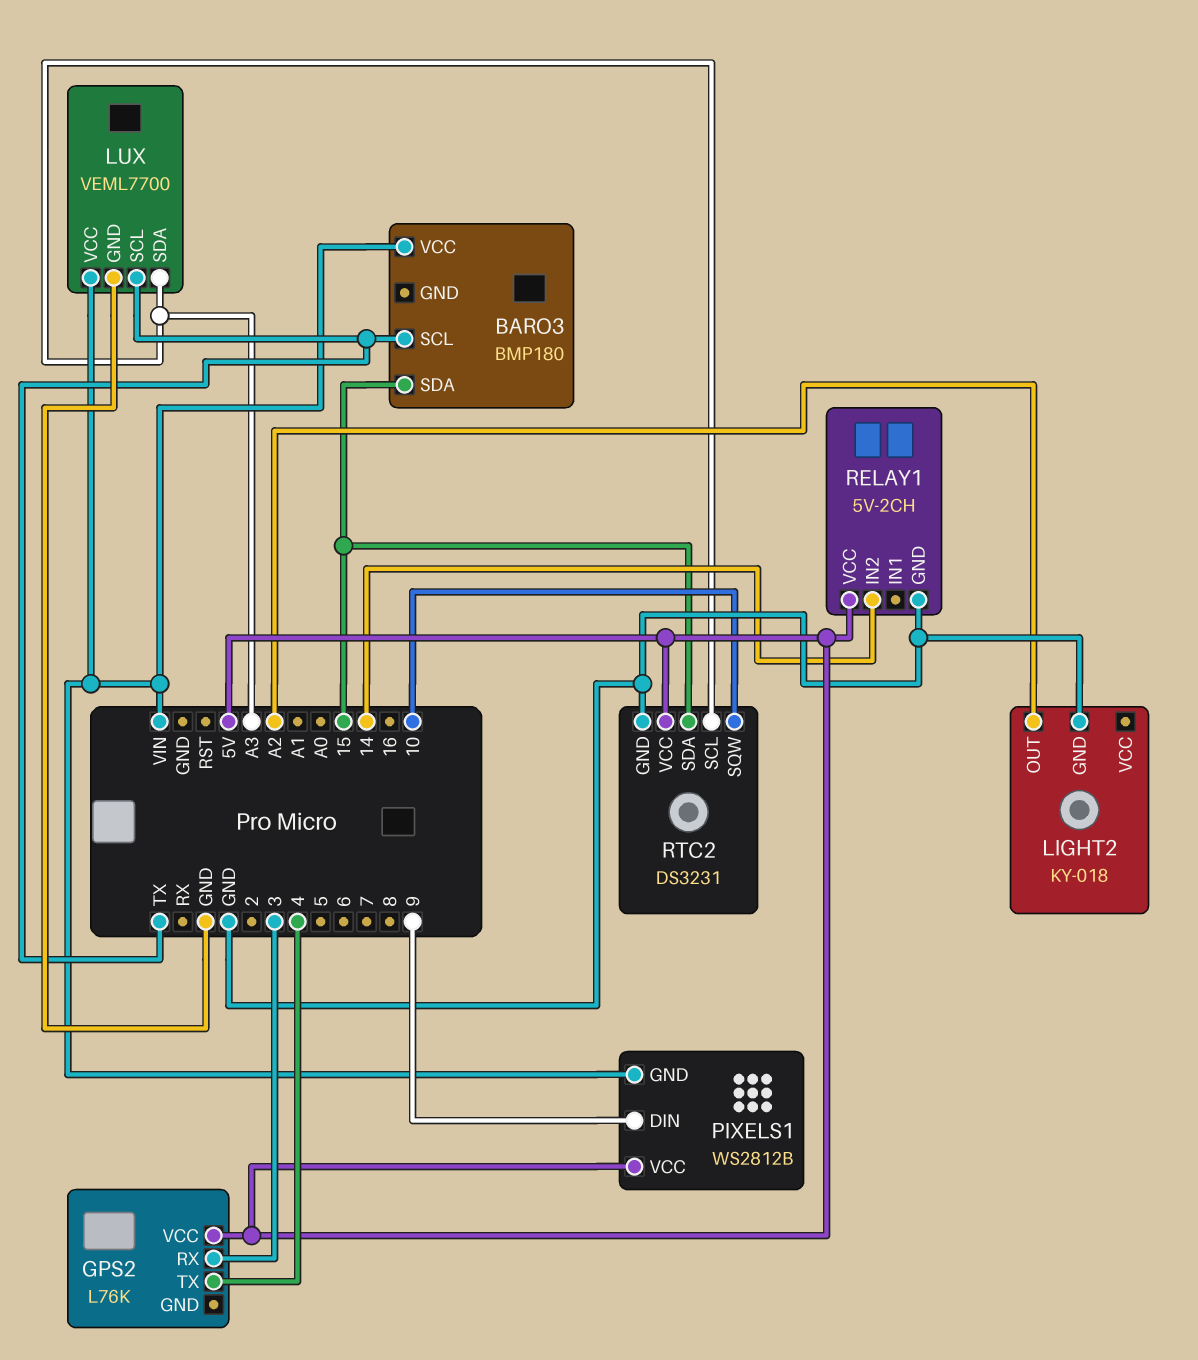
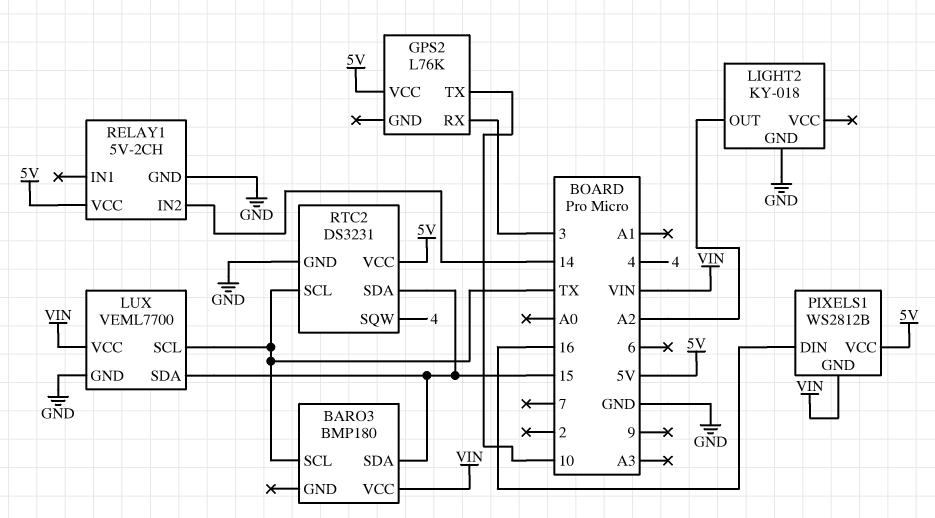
GPS2 pin TX: 4 -> 10
LUX pin SDA: A3 -> 15
PIXELS1 pin DIN: 9 -> 16
RTC2 pin SCL: A3 -> TX
RTC2 pin SQW: 10 -> 4

